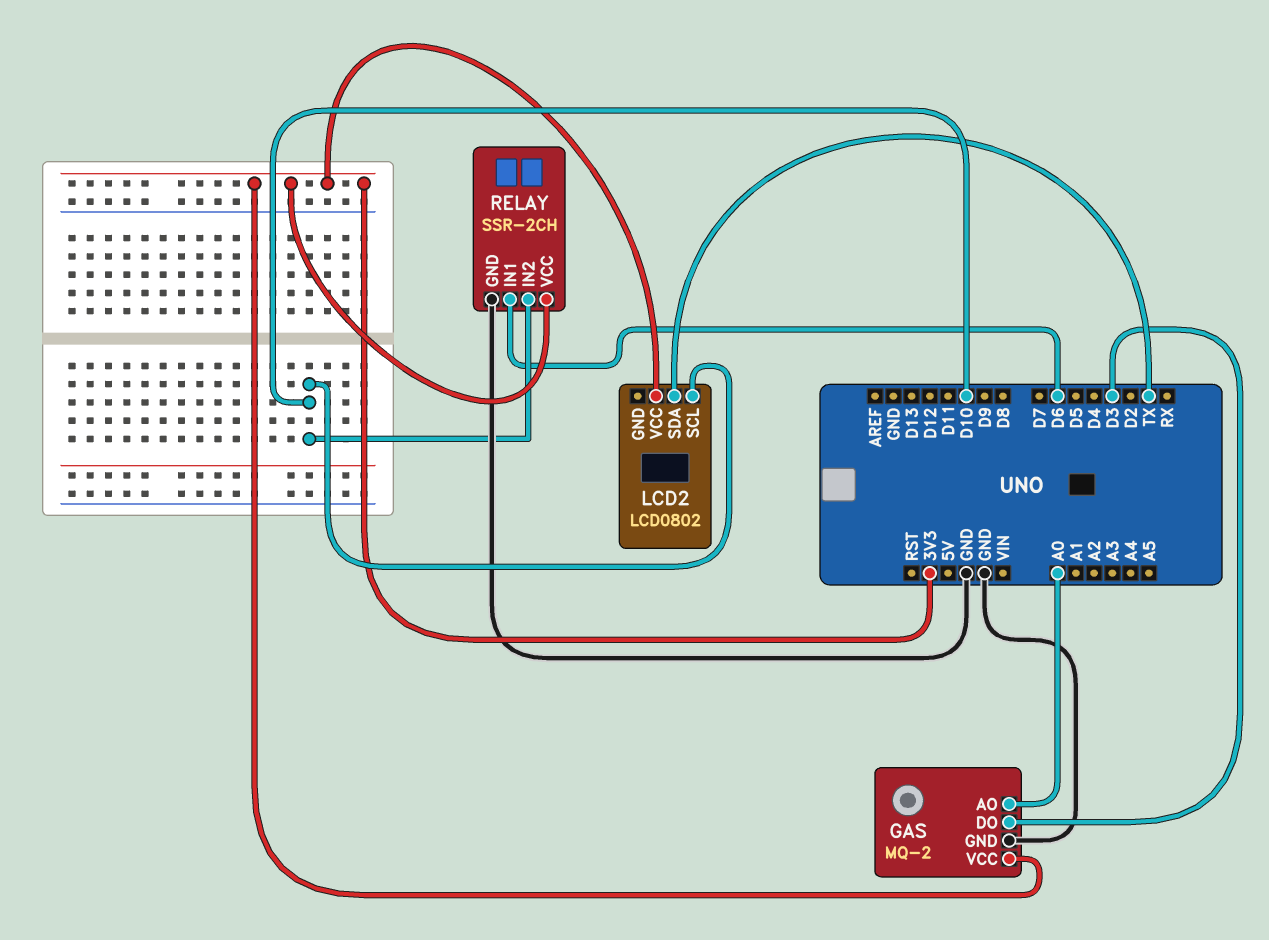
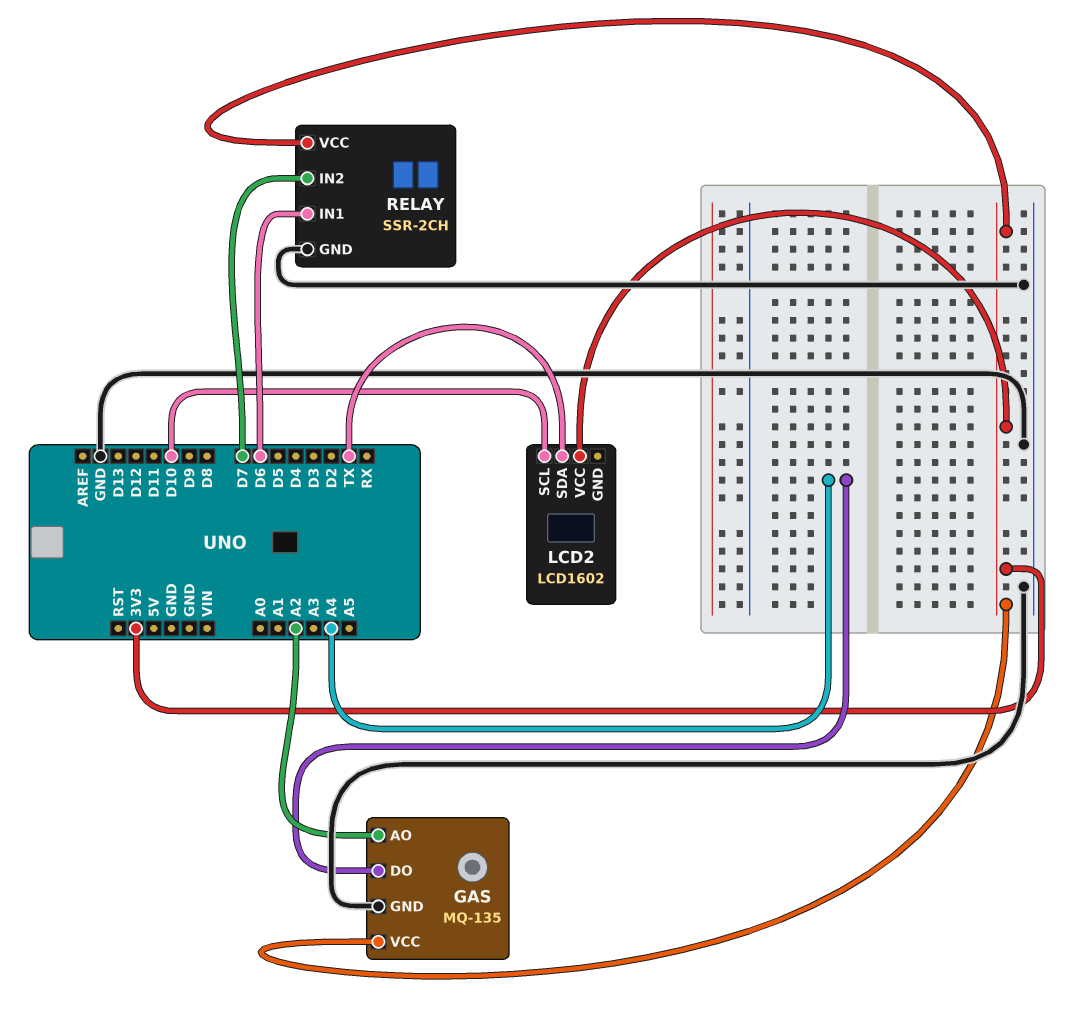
GAS: MQ-2 -> MQ-135
GAS pin AO: A0 -> A2
GAS pin DO: D3 -> A4
LCD2: LCD0802 -> LCD1602
RELAY pin IN2: D10 -> D7

